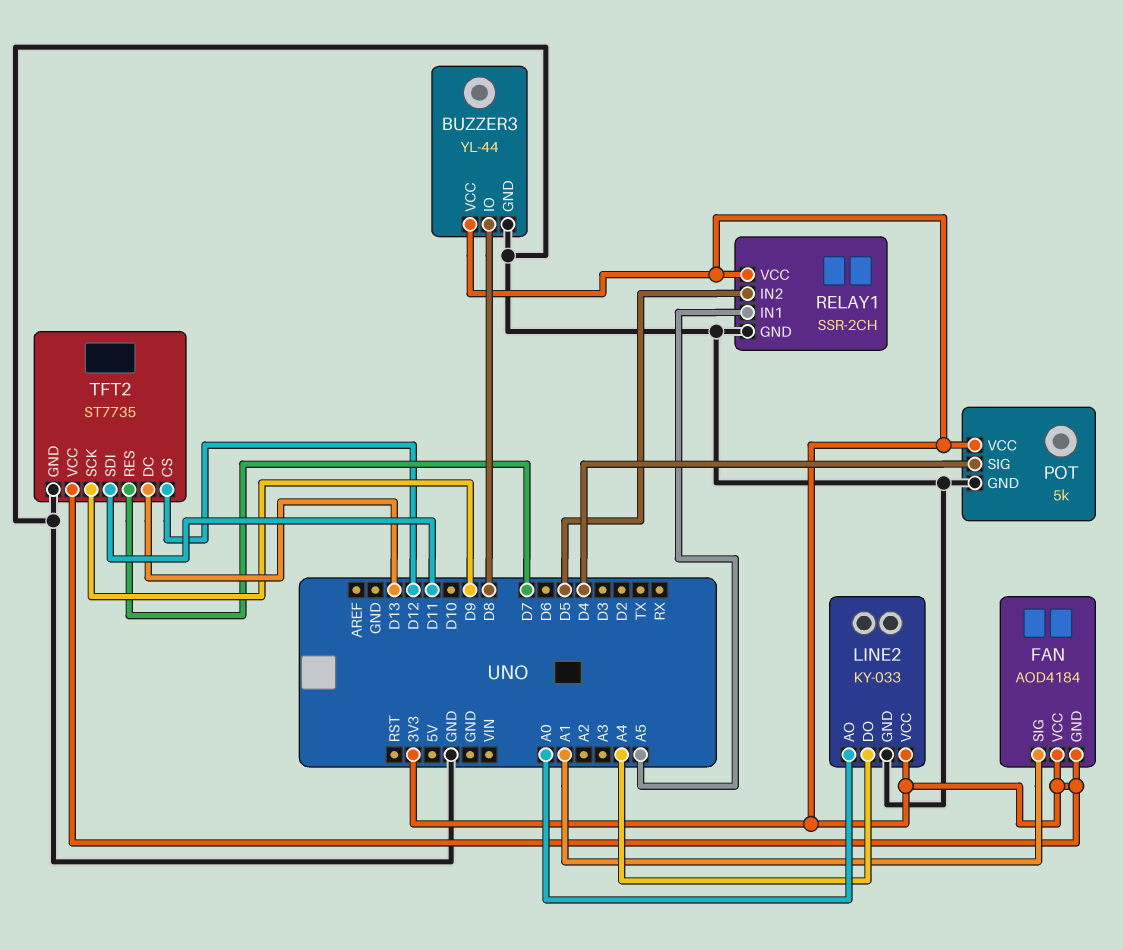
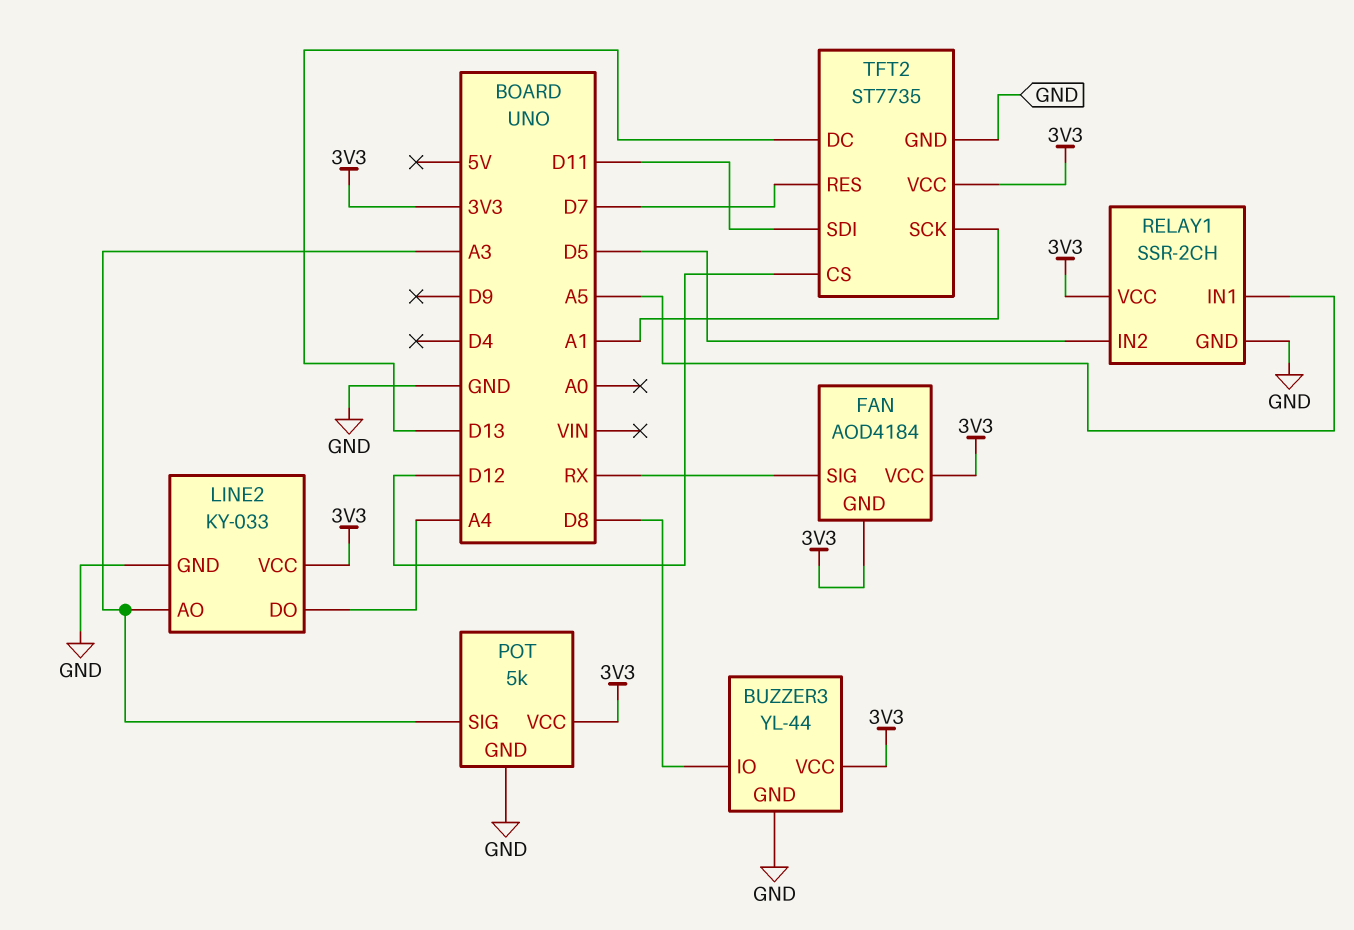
FAN pin SIG: A1 -> RX
LINE2 pin AO: A0 -> A3
POT pin SIG: D4 -> A3
TFT2 pin SCK: D9 -> A1

